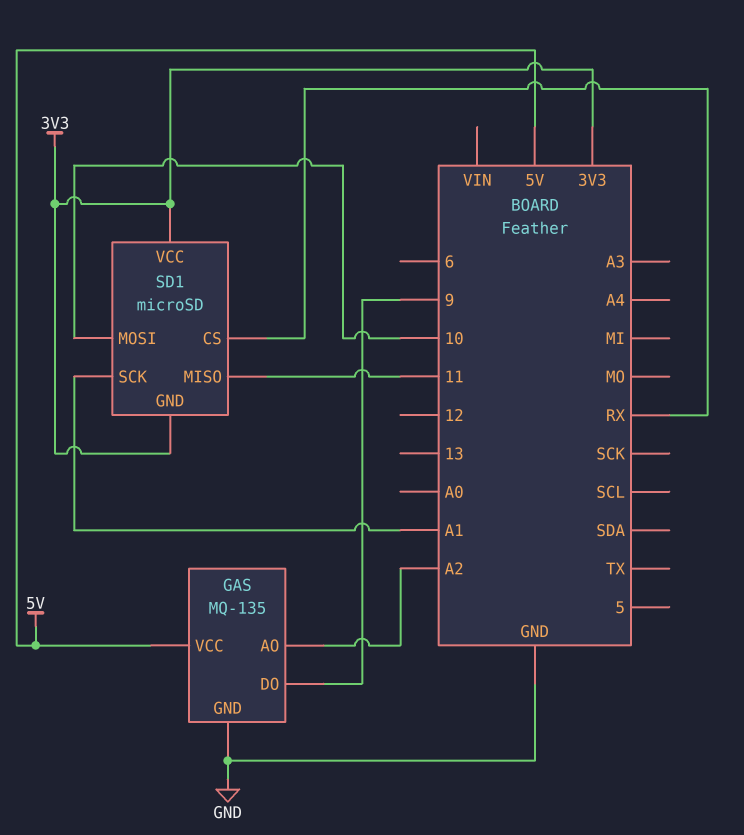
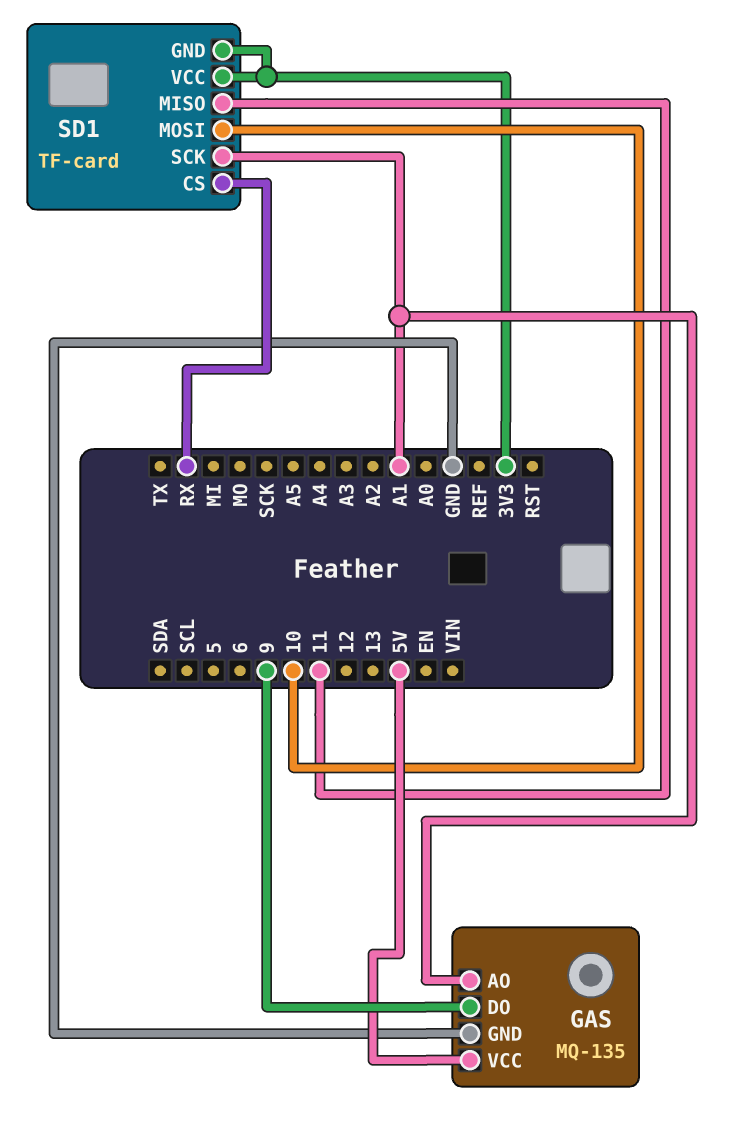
GAS pin AO: A2 -> A1
SD1: microSD -> TF-card

